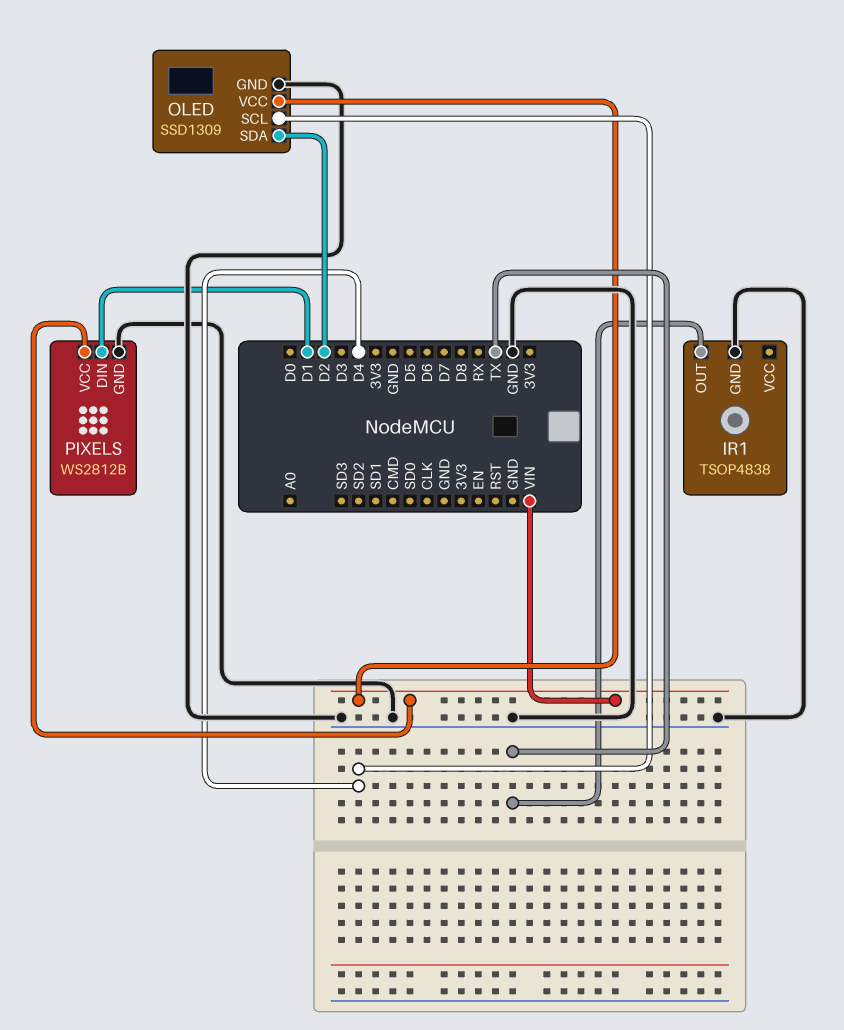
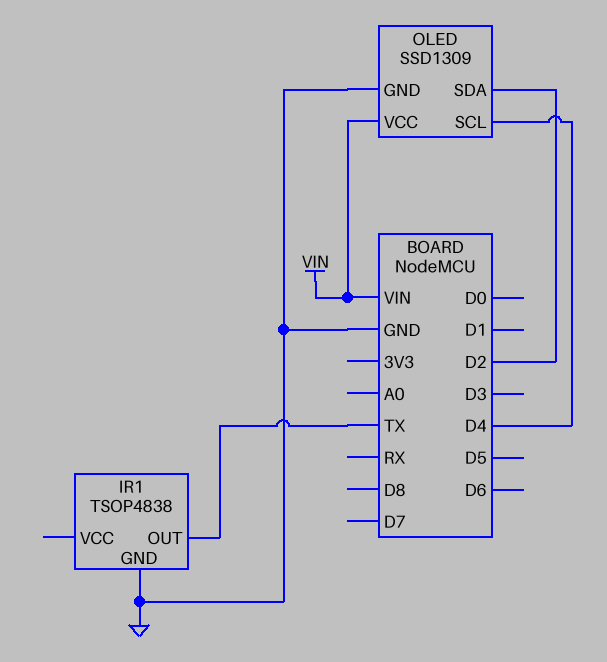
PIXELS: WS2812B -> none
PIXELS pin DIN: D1 -> none
PIXELS pin GND: GND -> none
PIXELS pin VCC: VIN -> none

